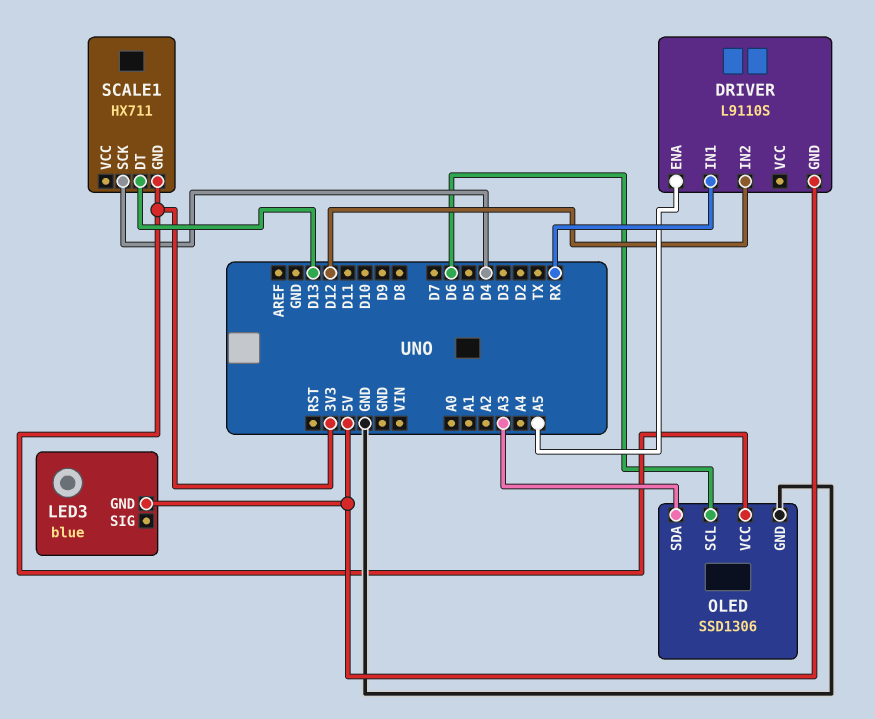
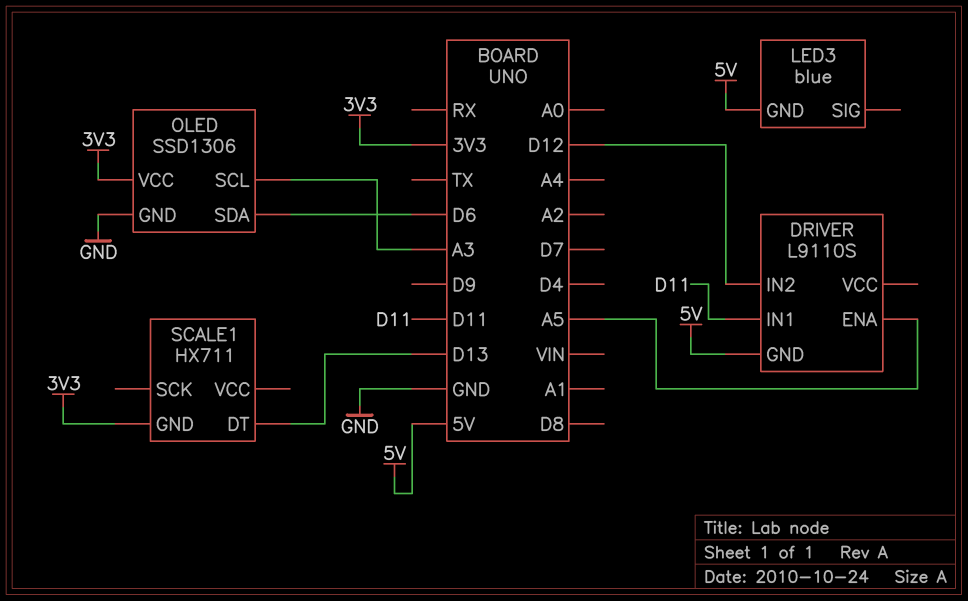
DRIVER pin IN1: RX -> D11
OLED pin SCL: D6 -> A3
OLED pin SDA: A3 -> D6
SCALE1 pin SCK: D4 -> none

